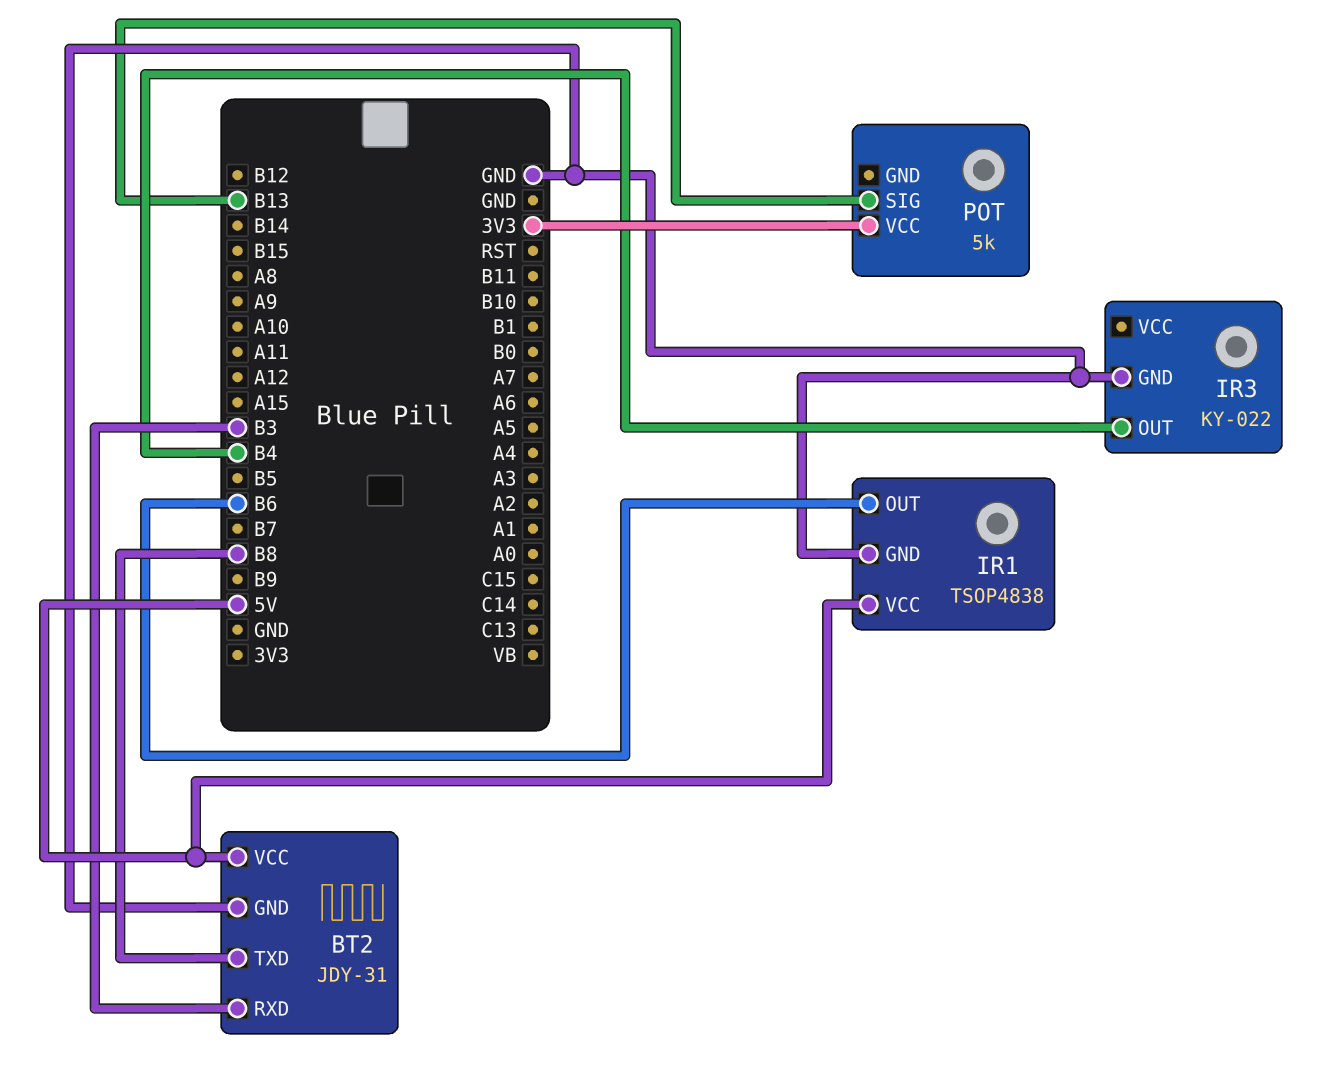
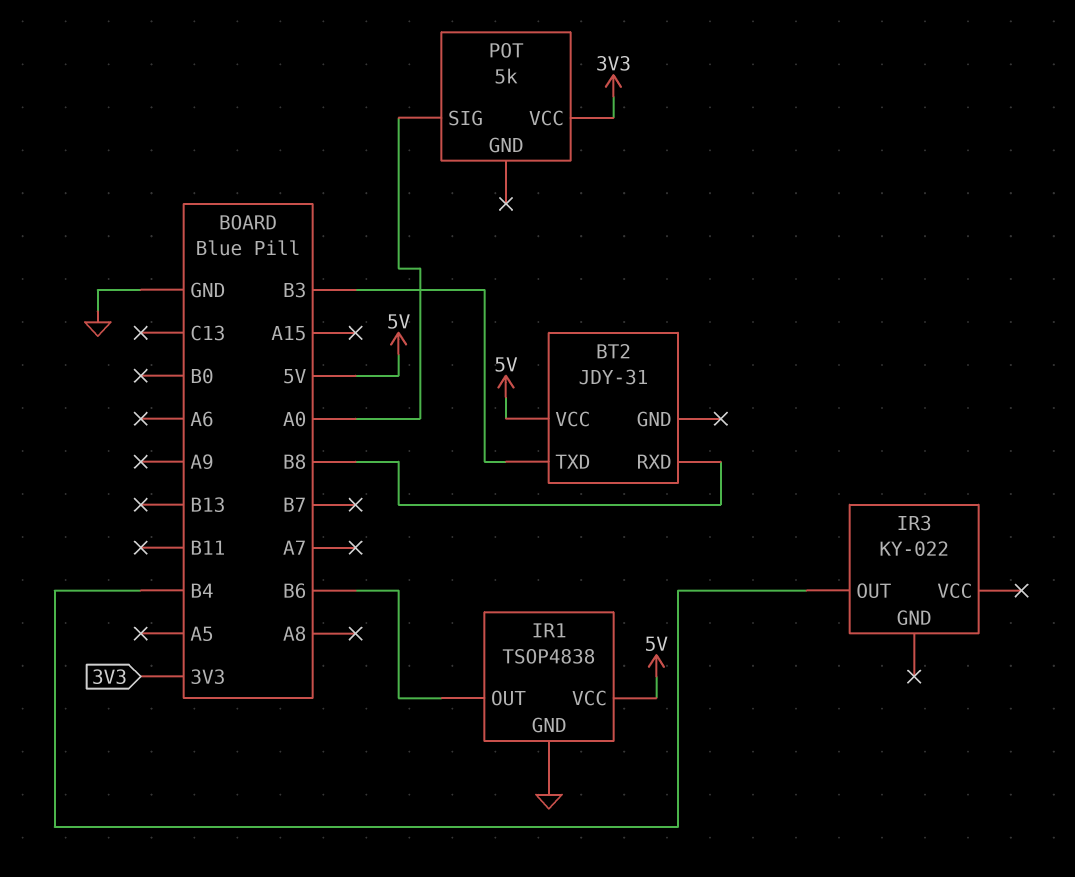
BT2 pin GND: GND -> none
BT2 pin RXD: B3 -> B8
BT2 pin TXD: B8 -> B3
IR3 pin GND: GND -> none
POT pin SIG: B13 -> A0

